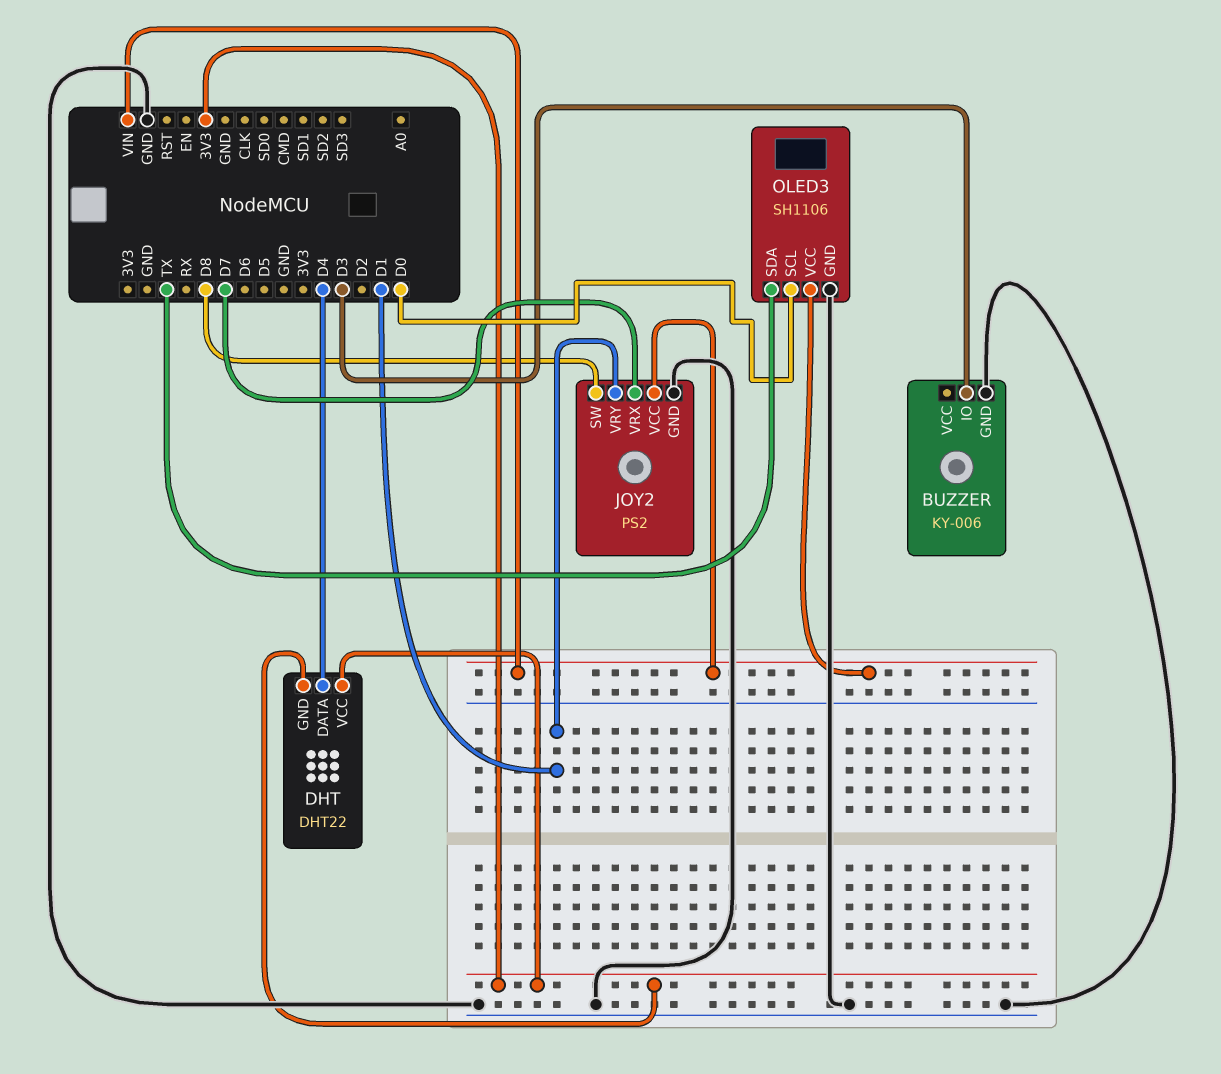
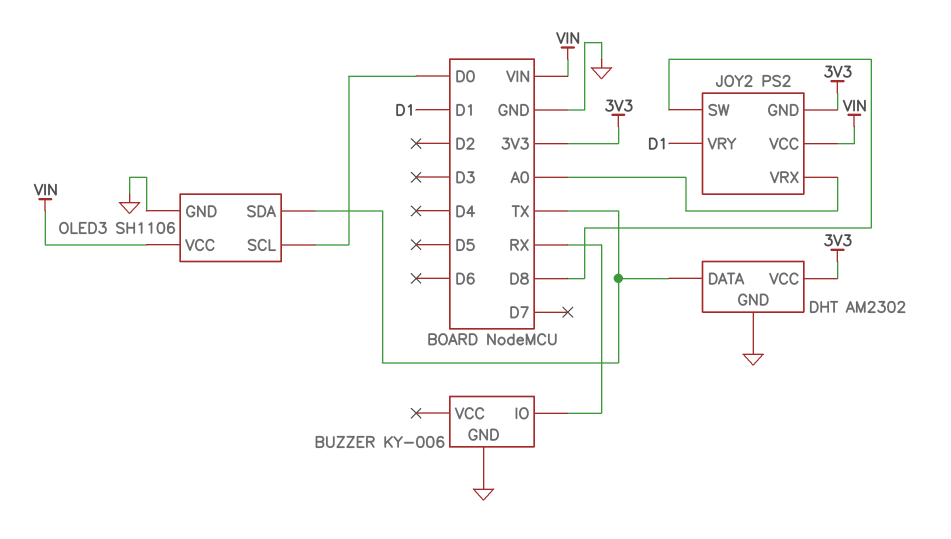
BUZZER pin IO: D3 -> RX
DHT: DHT22 -> AM2302
DHT pin DATA: D4 -> TX
DHT pin GND: 3V3 -> GND
JOY2 pin GND: GND -> 3V3
JOY2 pin VRX: D7 -> A0

